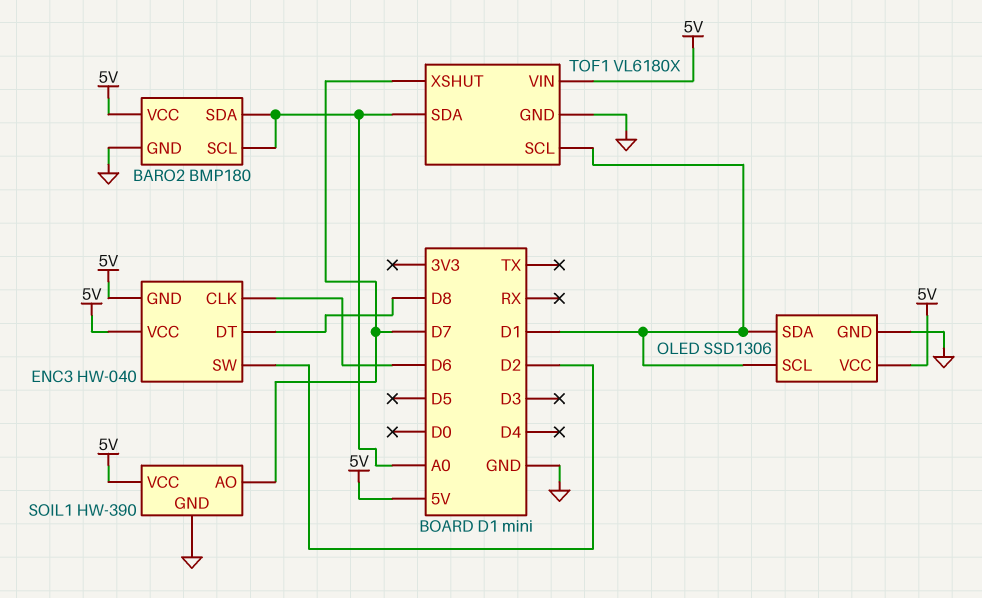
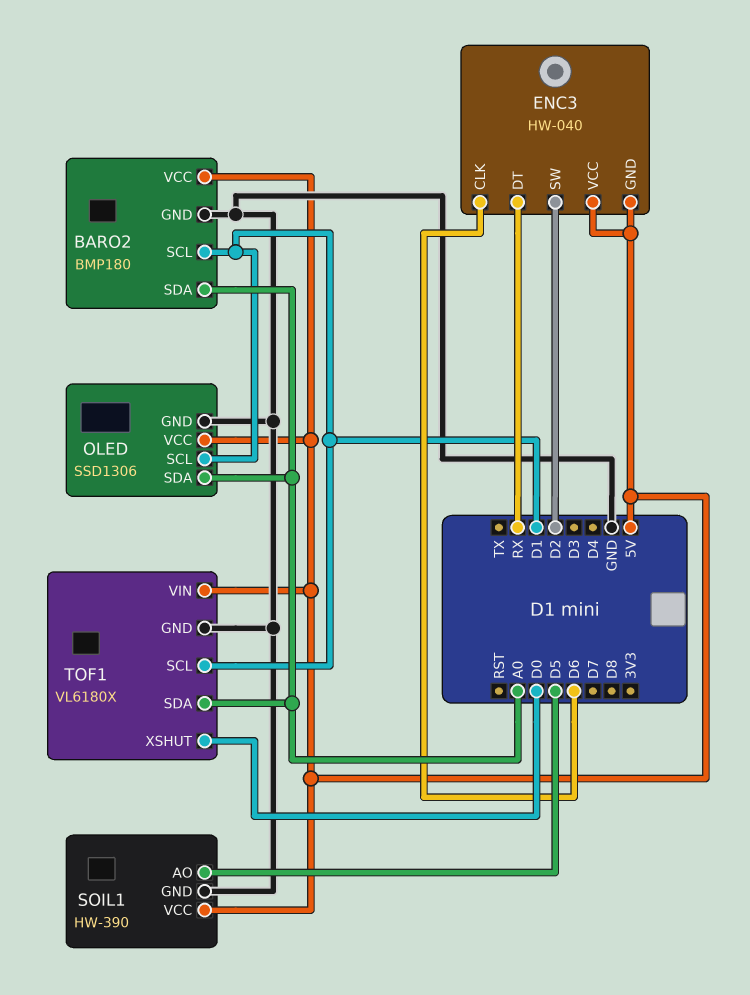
BARO2 pin SCL: A0 -> D1
ENC3 pin DT: D8 -> RX
OLED pin SDA: D1 -> A0
SOIL1 pin AO: D7 -> D5
TOF1 pin XSHUT: D7 -> D0

